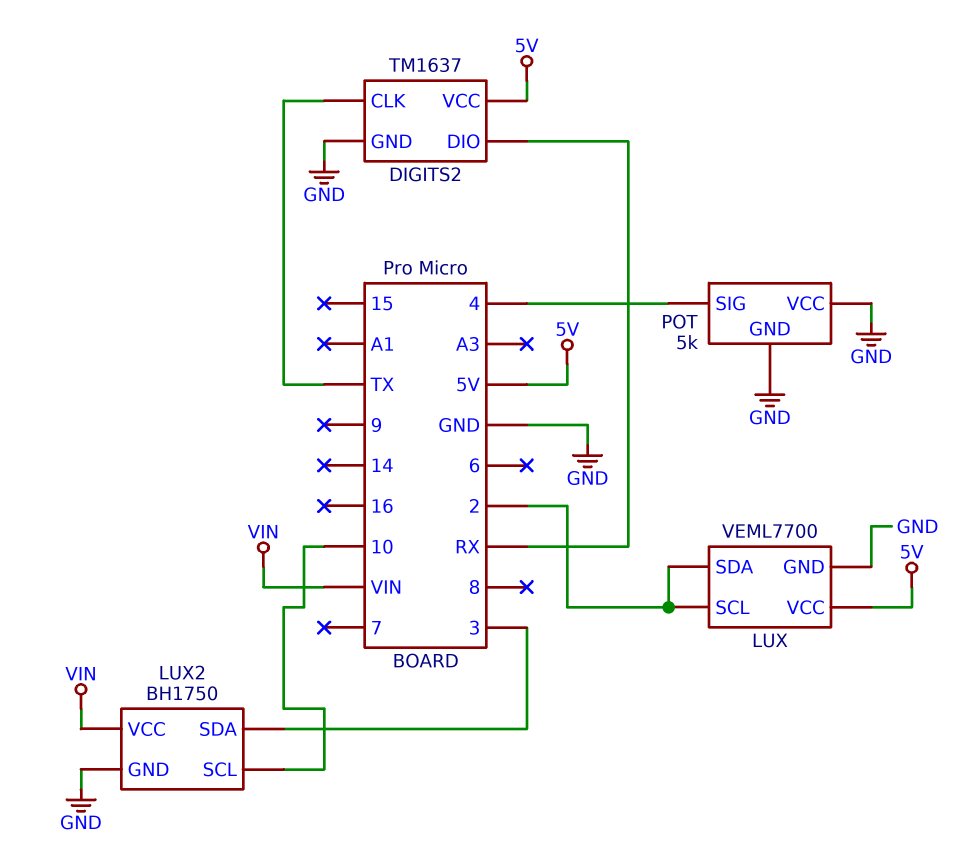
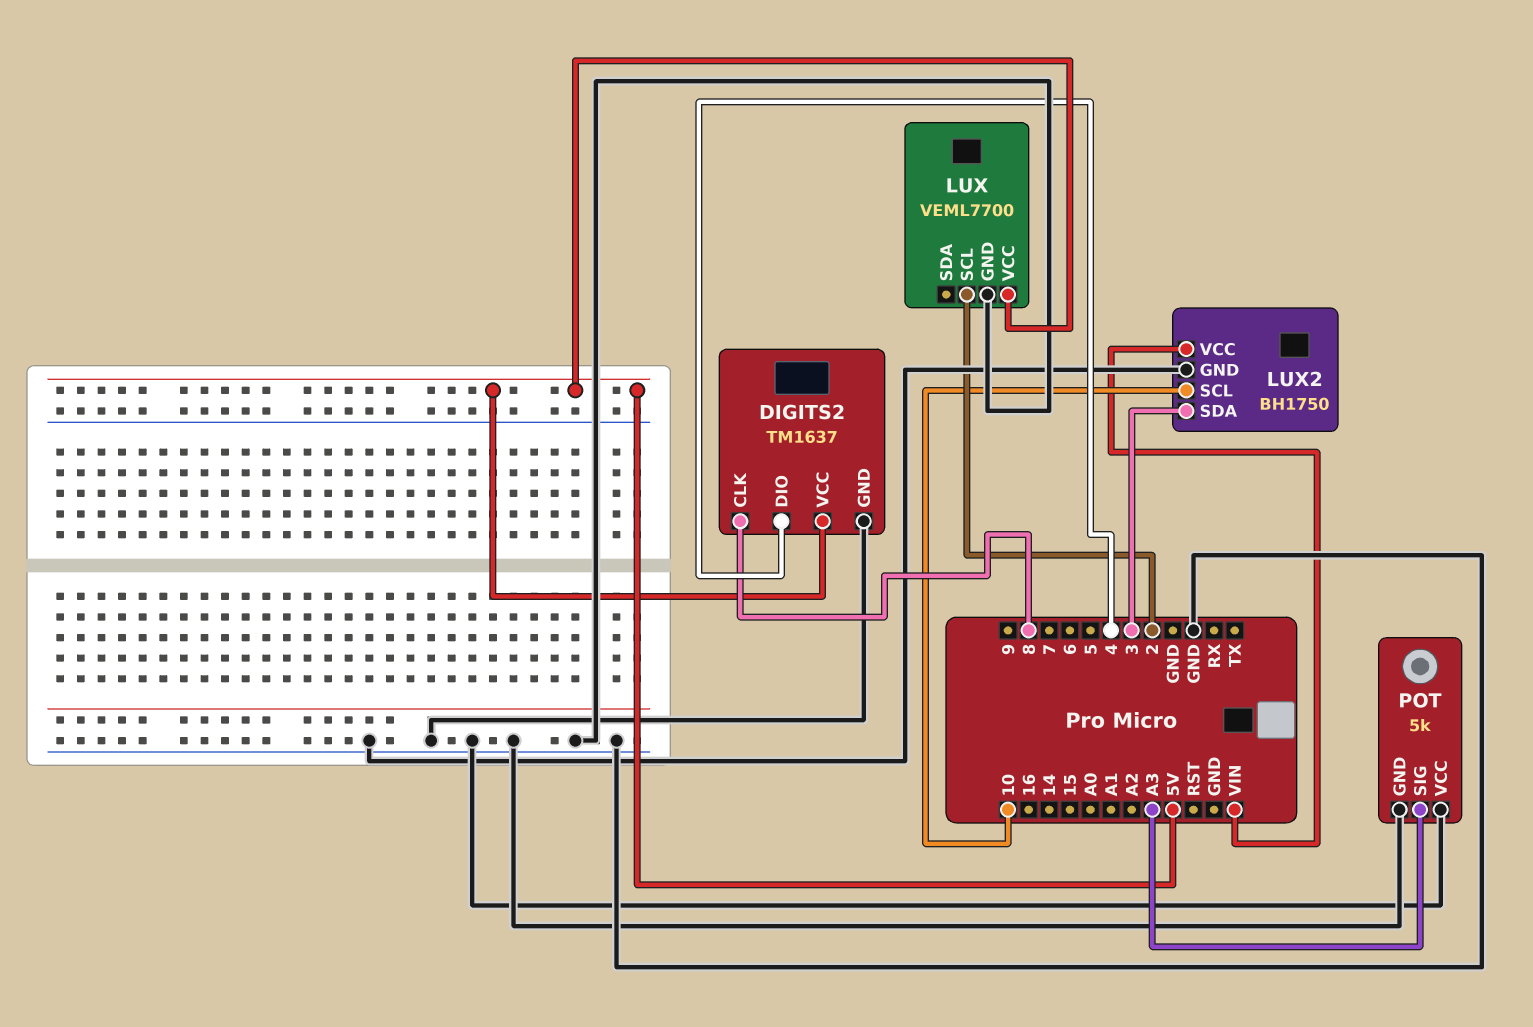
DIGITS2 pin CLK: TX -> 8
DIGITS2 pin DIO: RX -> 4
LUX pin SDA: 2 -> none
POT pin SIG: 4 -> A3

